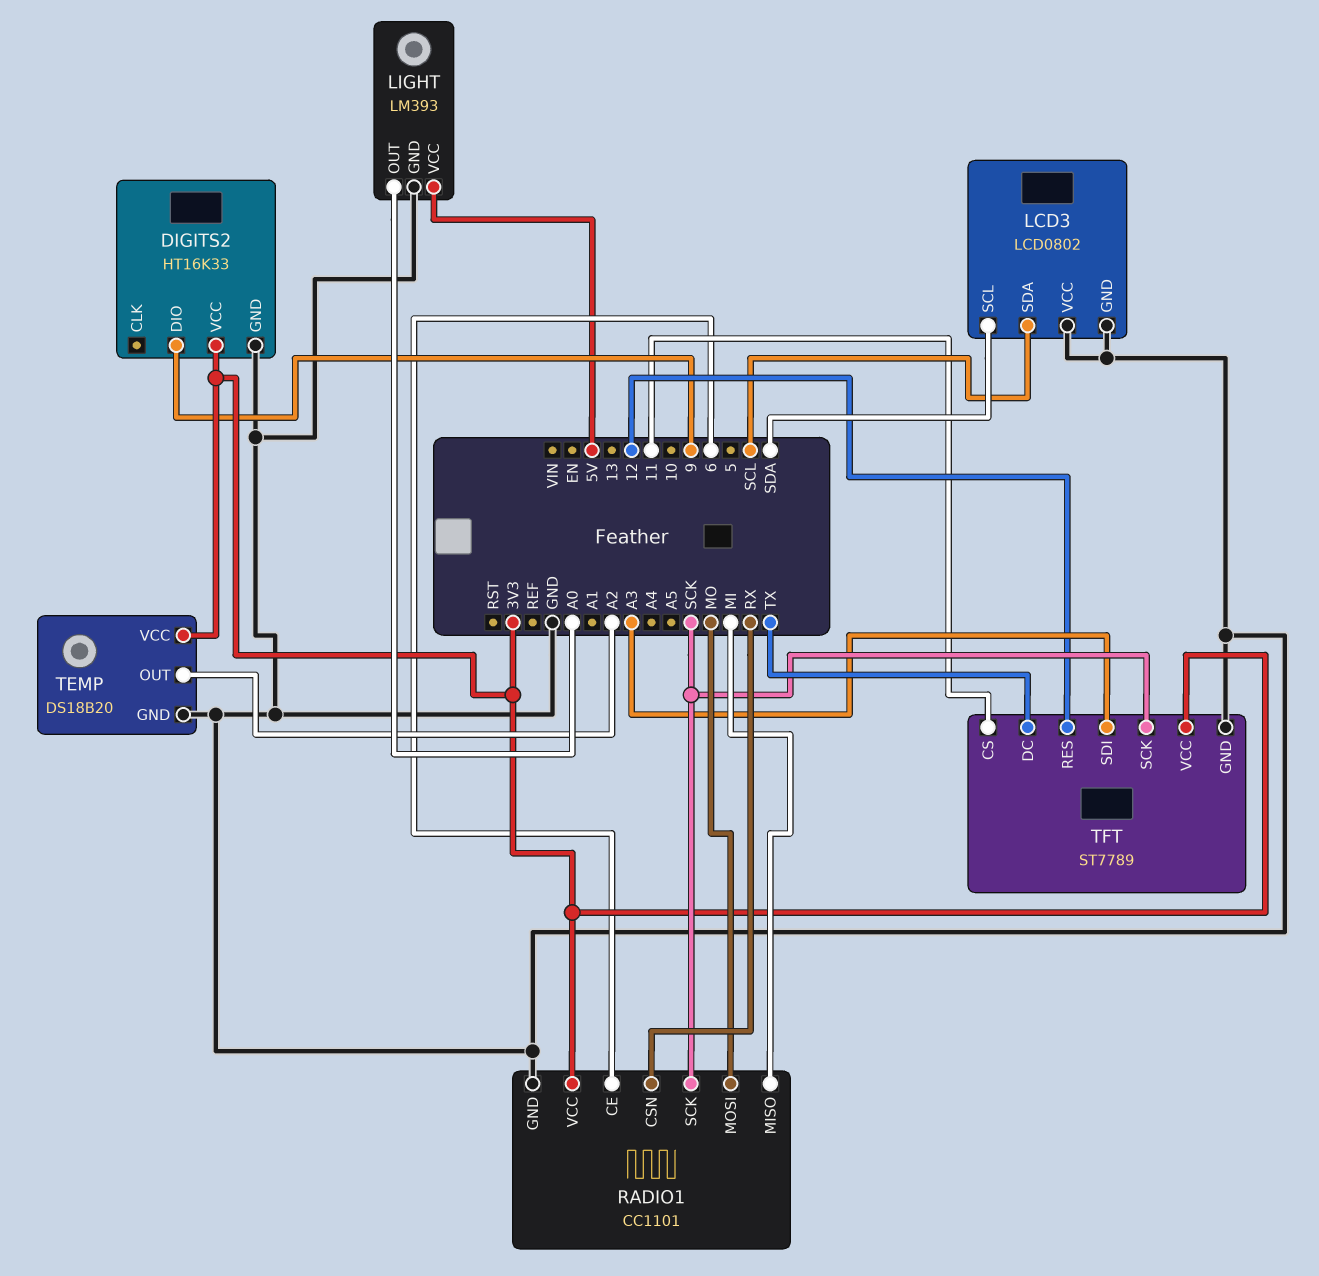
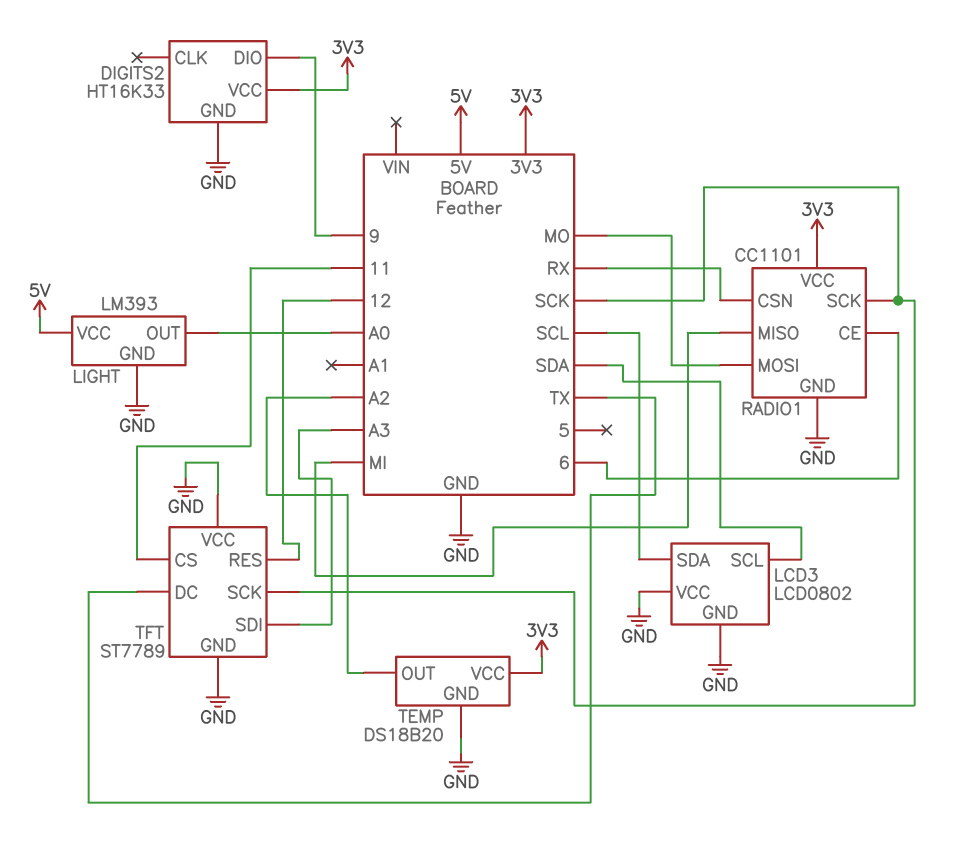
TFT pin VCC: 3V3 -> GND

